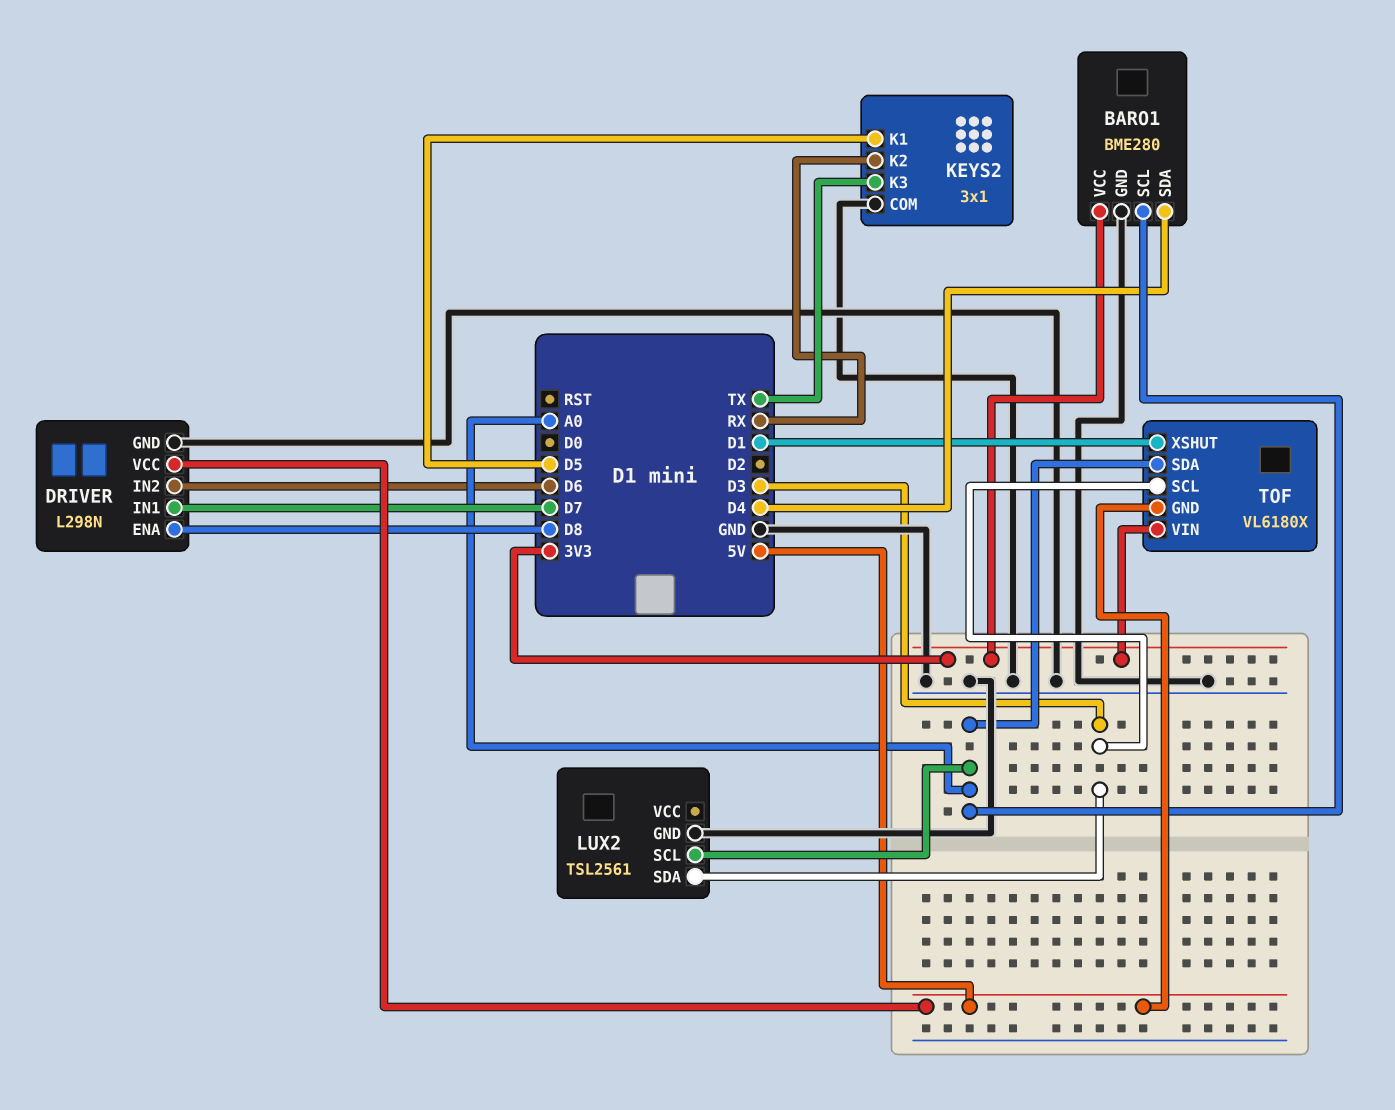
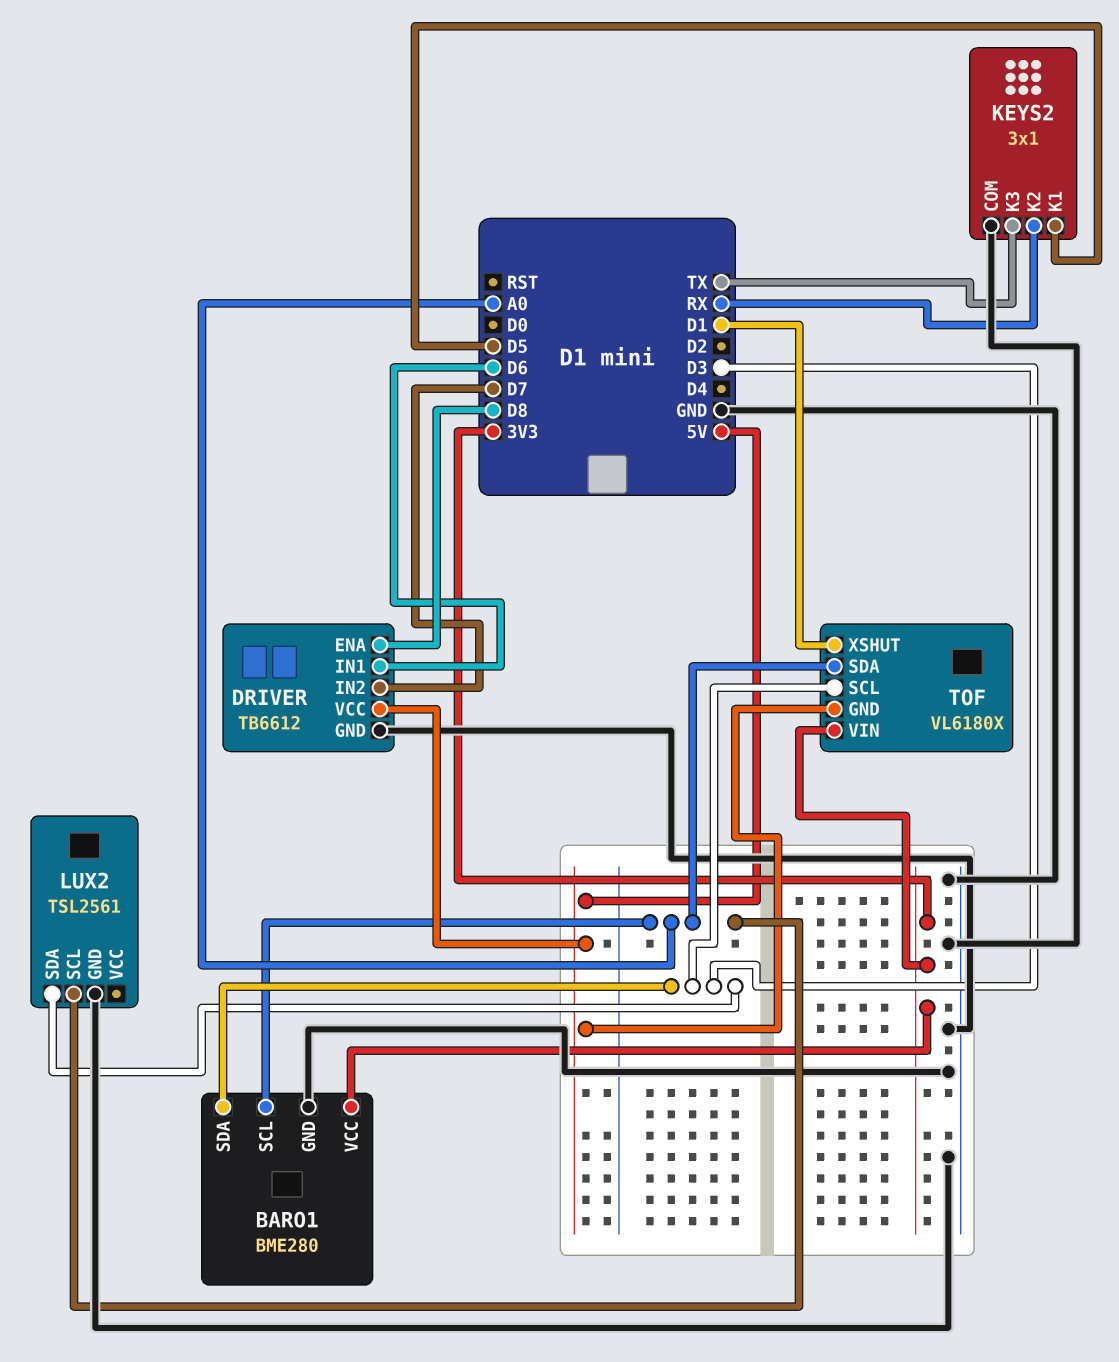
BARO1 pin SDA: D4 -> D3
DRIVER: L298N -> TB6612
DRIVER pin IN1: D7 -> D6
DRIVER pin IN2: D6 -> D7

